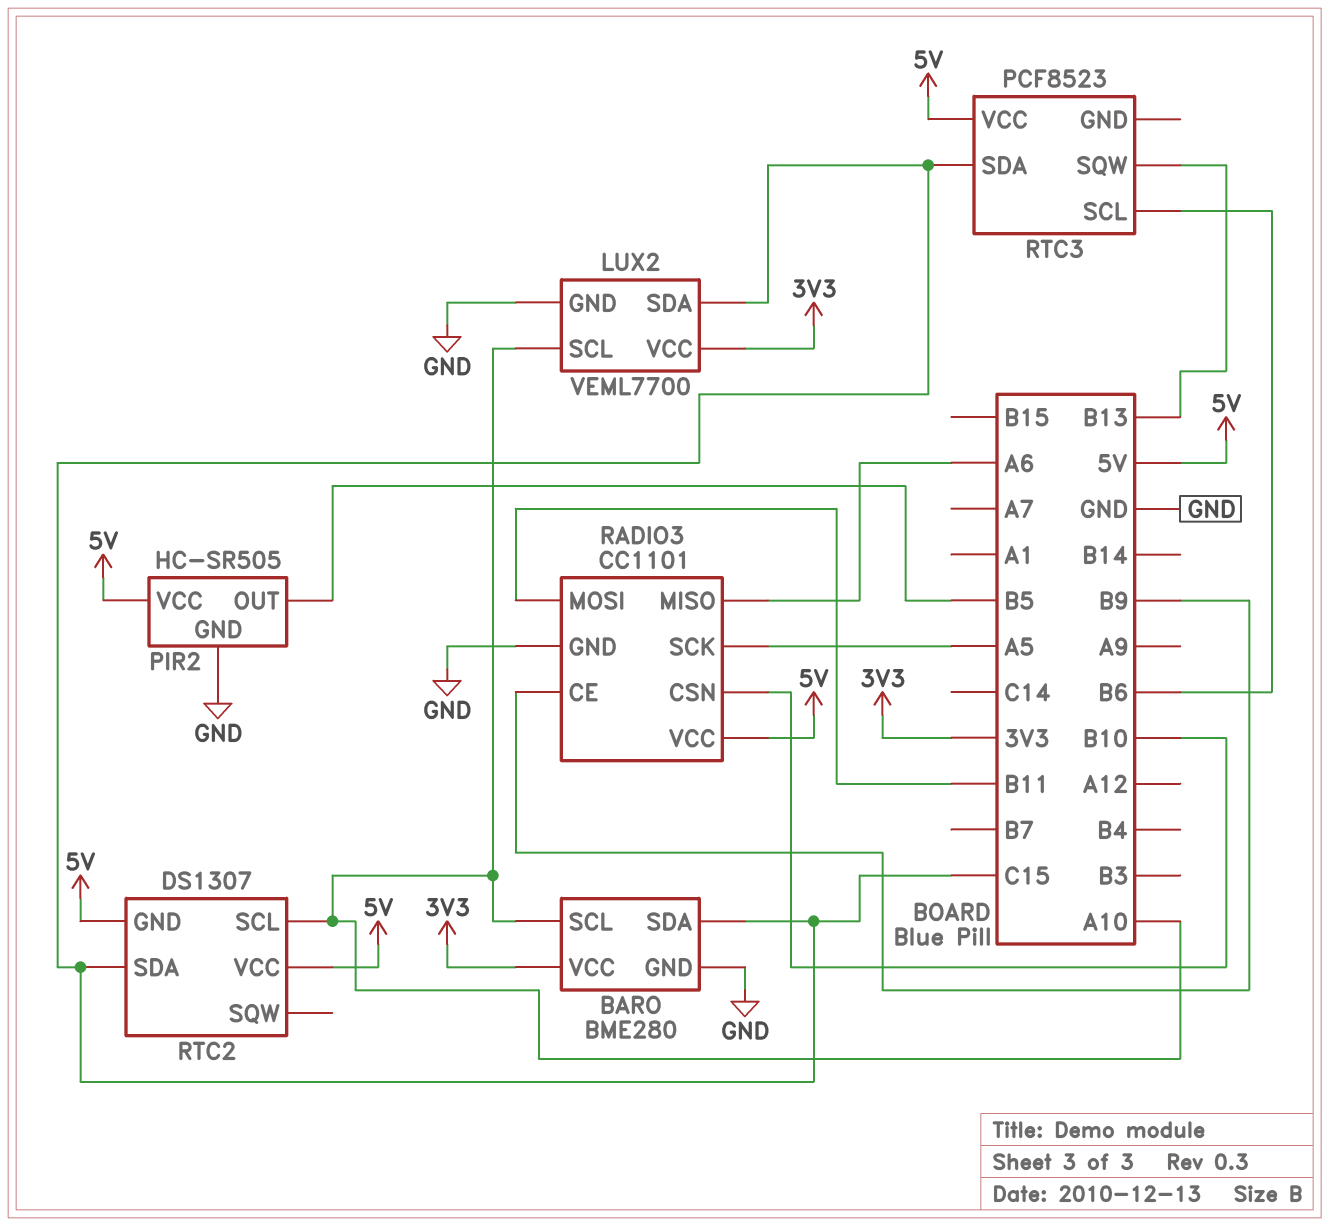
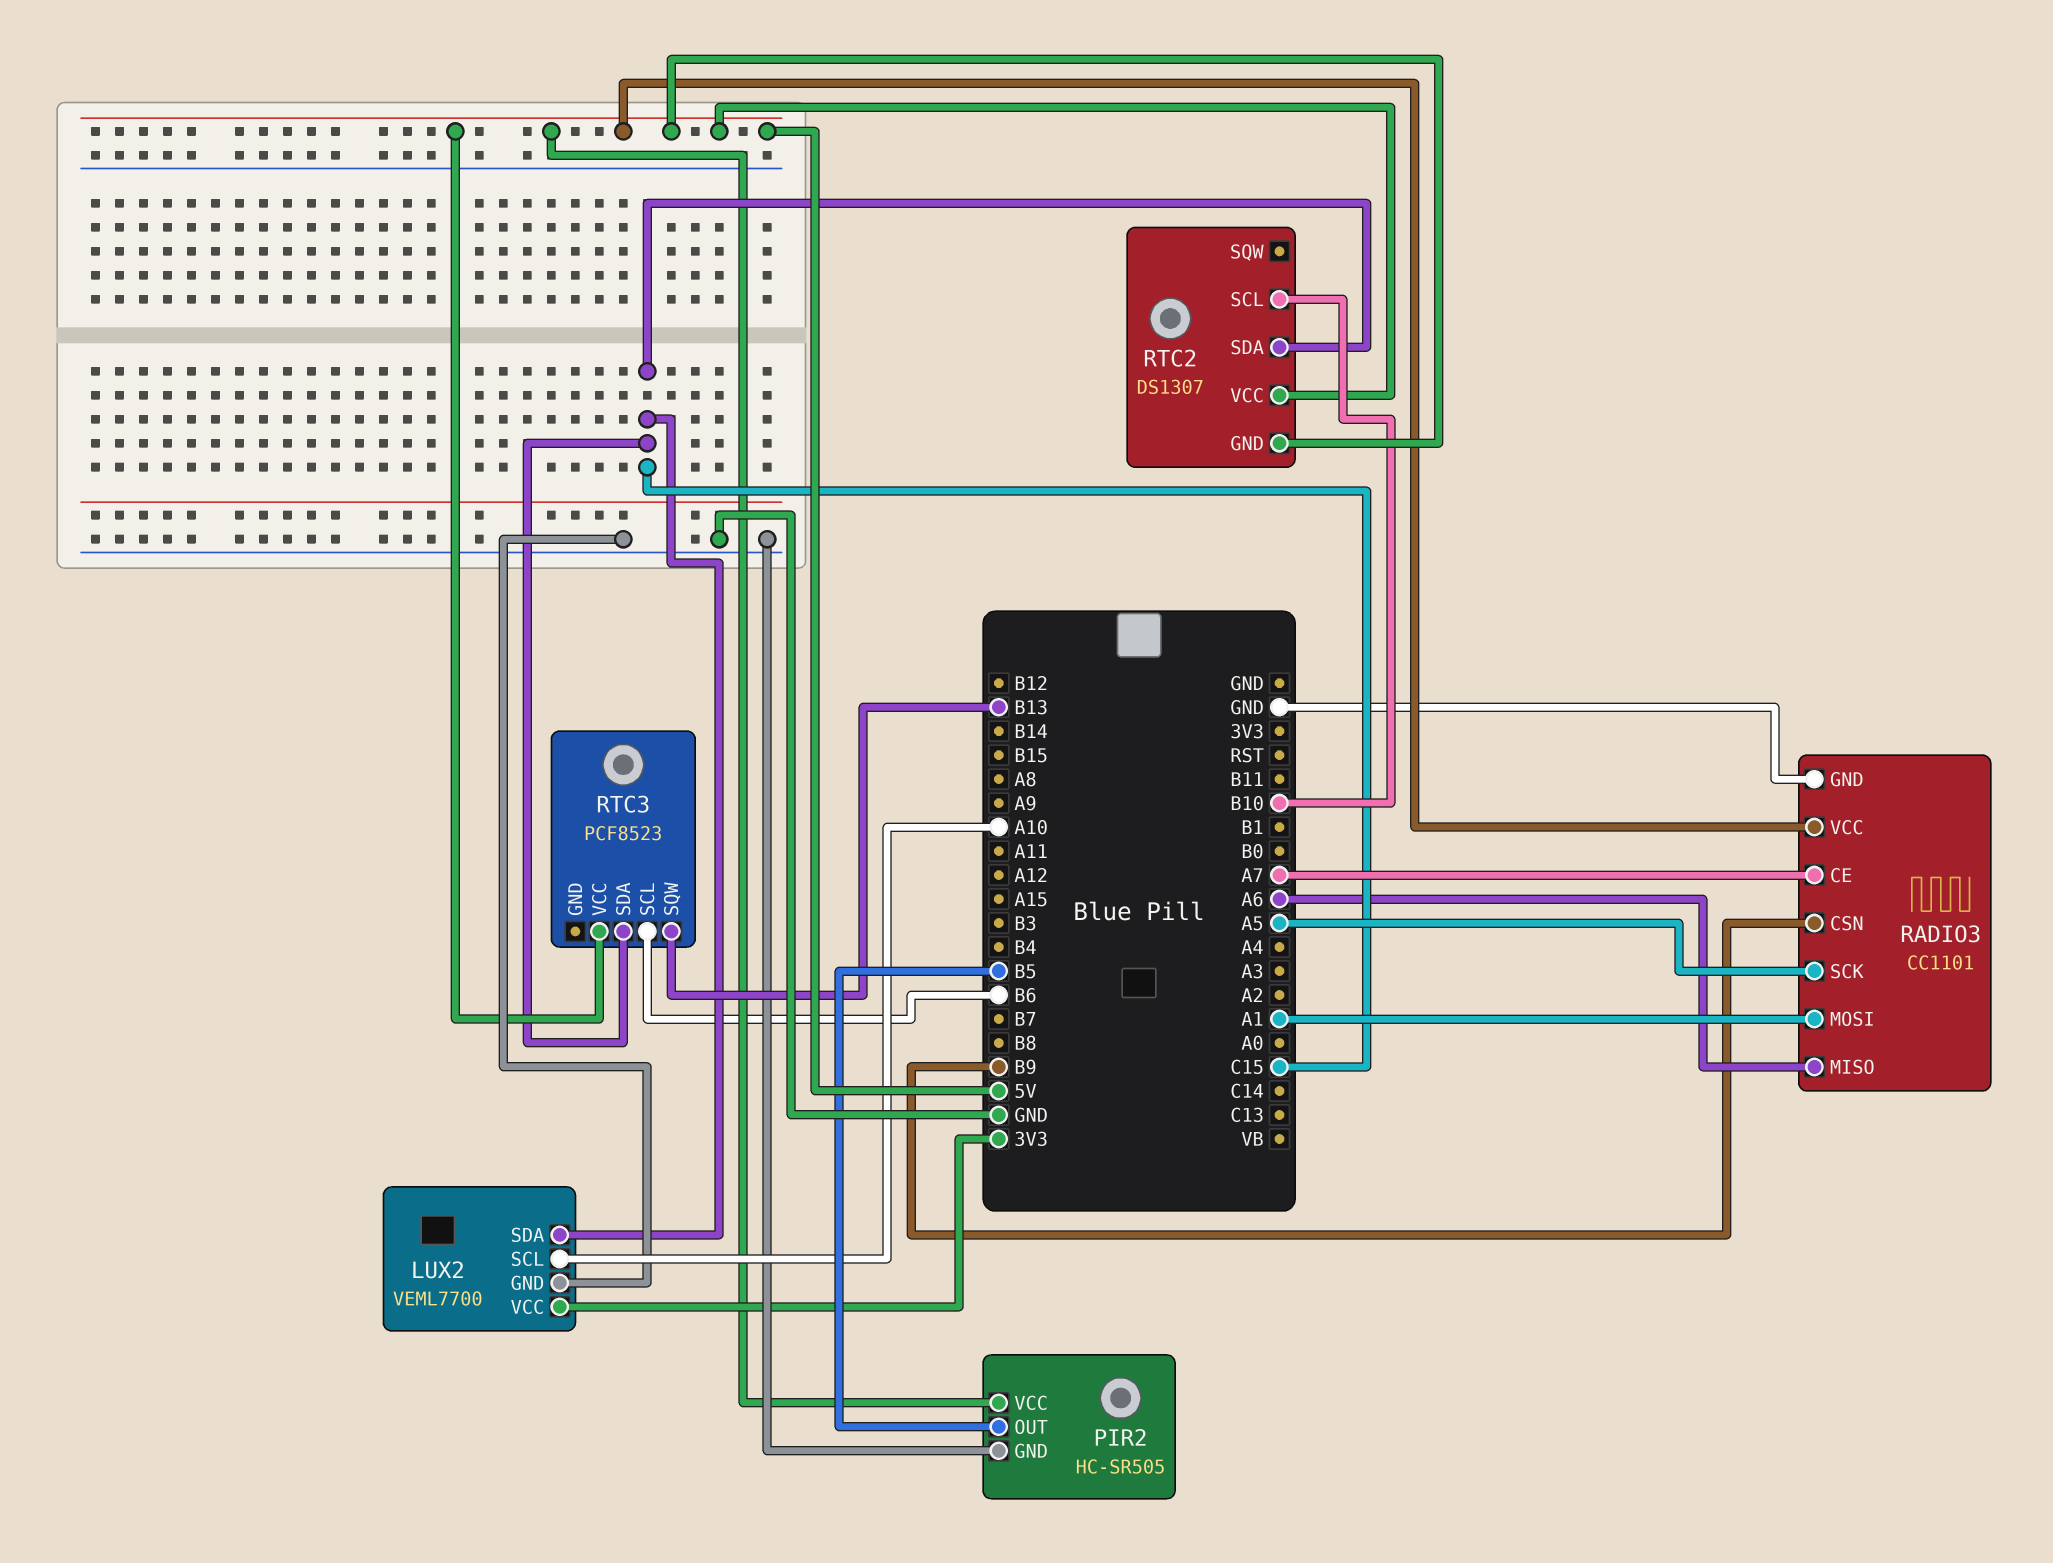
BARO: BME280 -> none
BARO pin GND: GND -> none
BARO pin SCL: A10 -> none
BARO pin SDA: C15 -> none
BARO pin VCC: 3V3 -> none
RADIO3 pin CE: B9 -> A7
RADIO3 pin CSN: B10 -> B9
RADIO3 pin MOSI: B11 -> A1
RTC2 pin SCL: A10 -> B10

